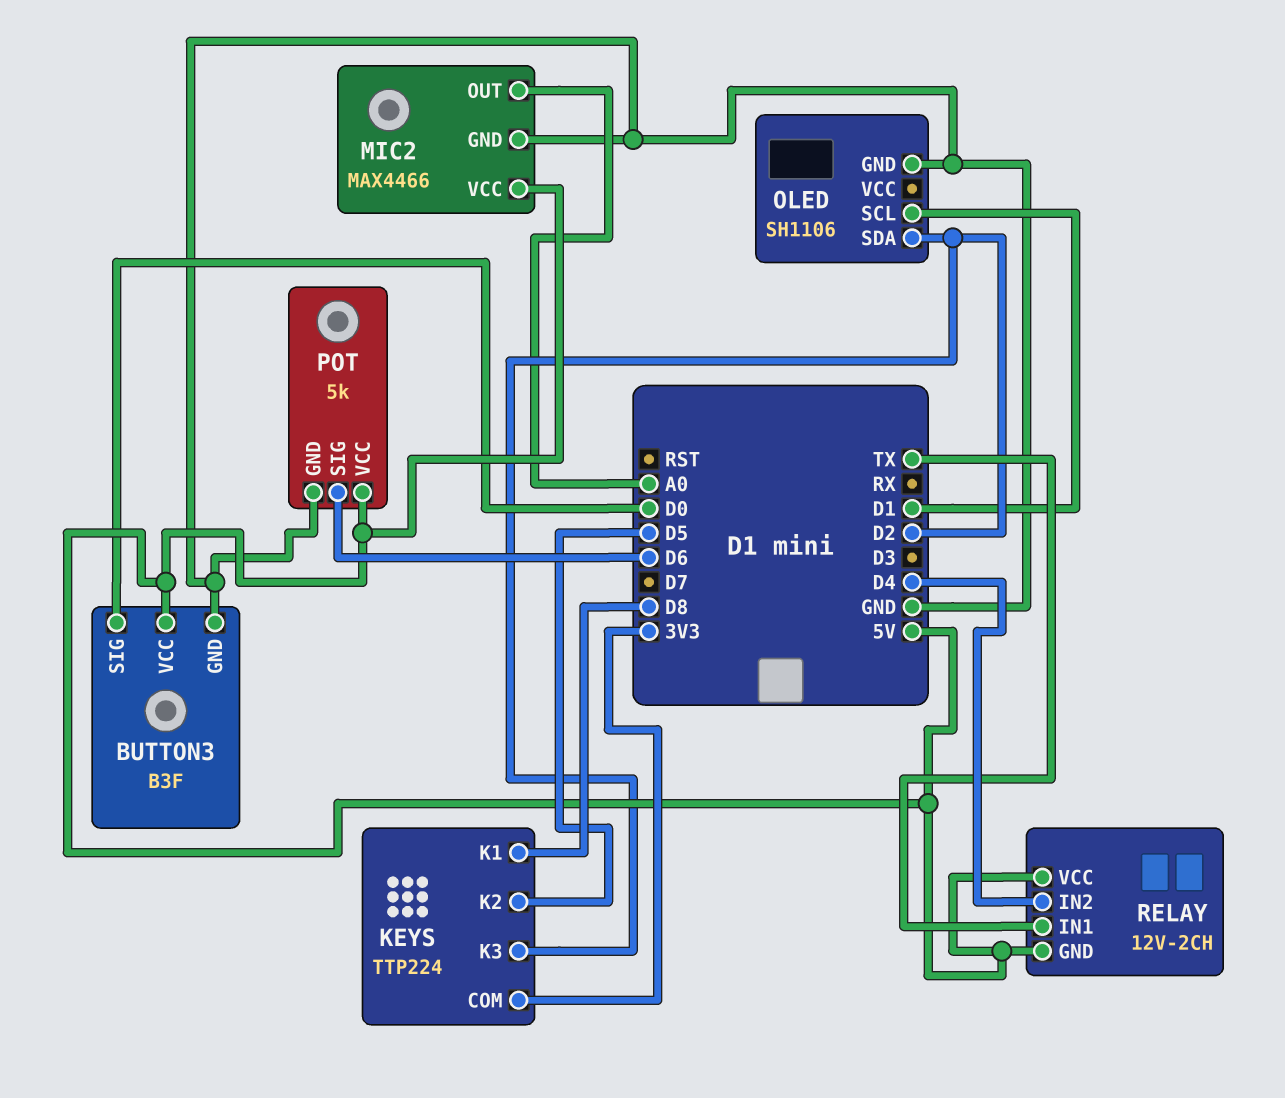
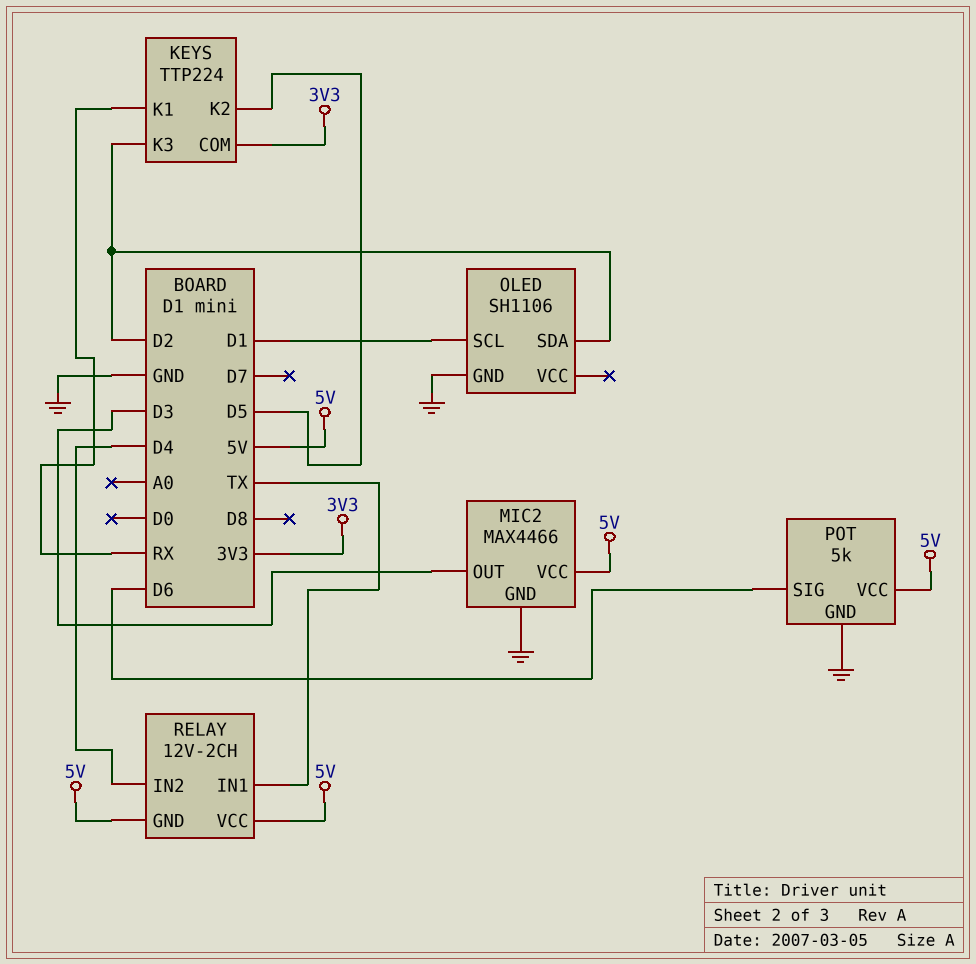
BUTTON3: B3F -> none
BUTTON3 pin GND: GND -> none
BUTTON3 pin SIG: D0 -> none
BUTTON3 pin VCC: 5V -> none
KEYS pin K1: D8 -> RX
MIC2 pin OUT: A0 -> D3

